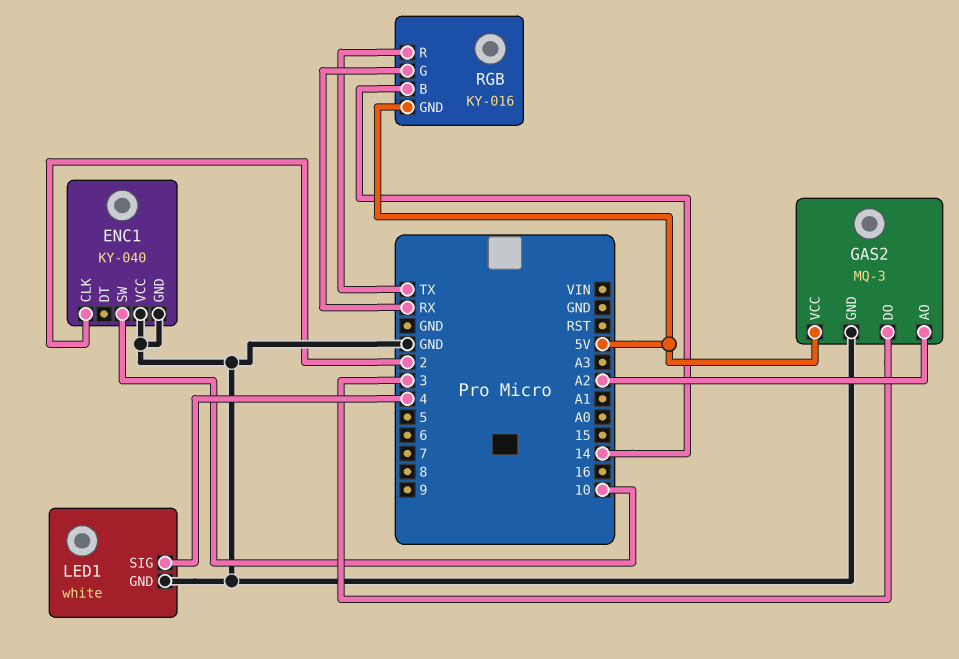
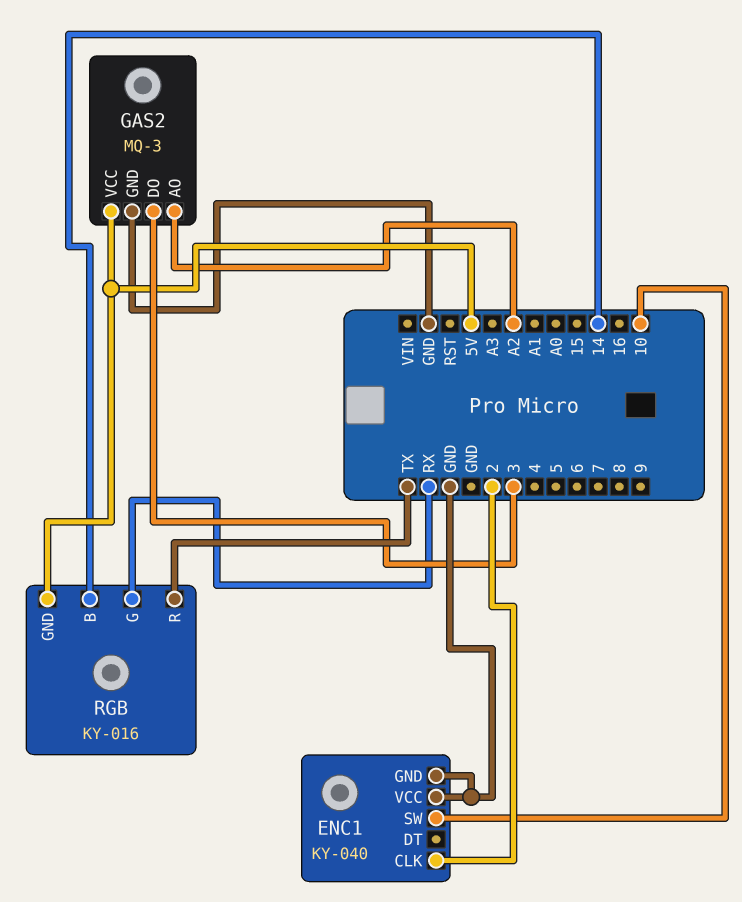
LED1: white -> none
LED1 pin GND: GND -> none
LED1 pin SIG: 4 -> none

